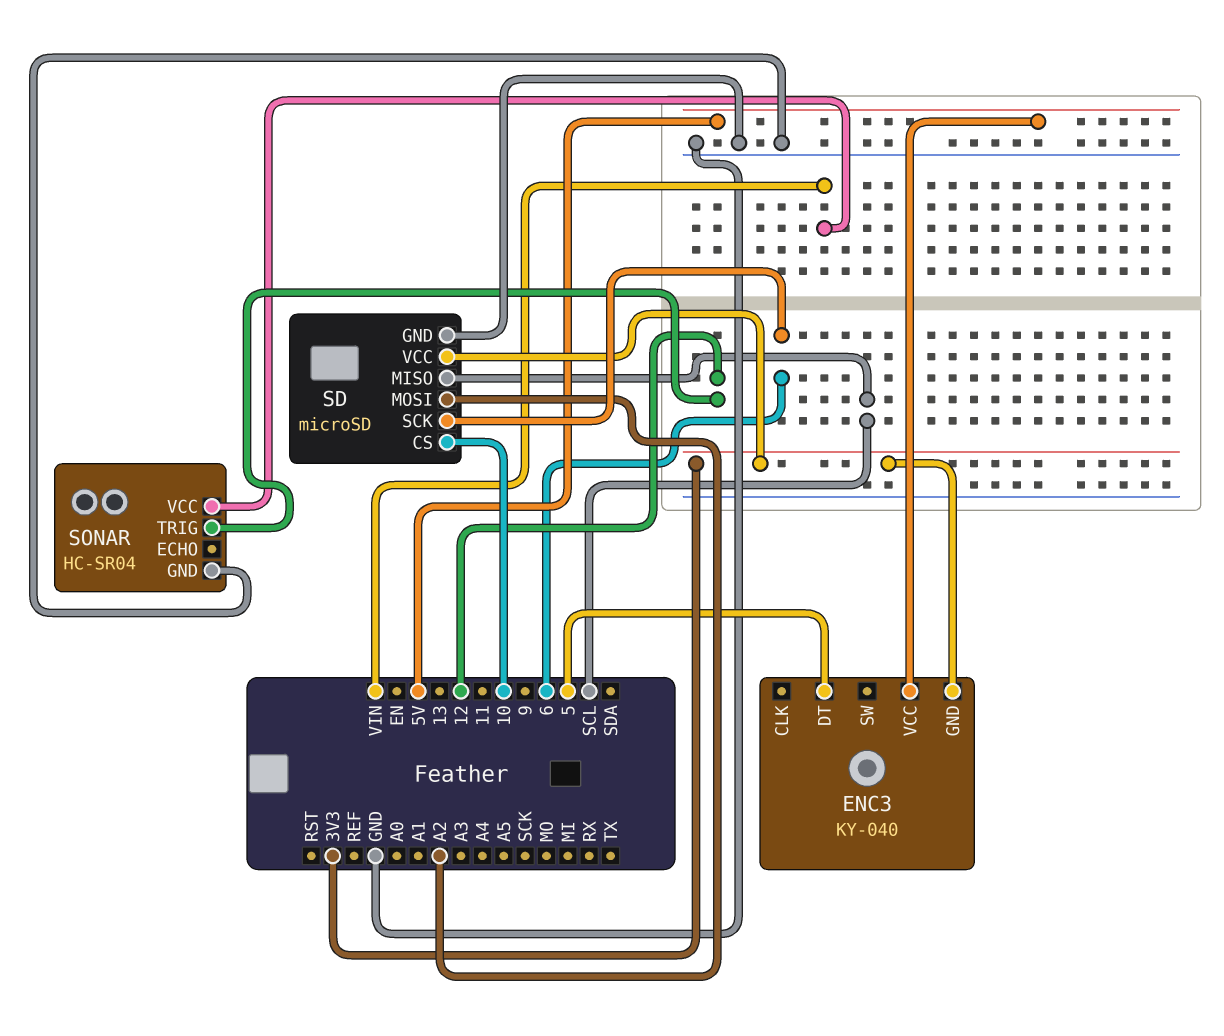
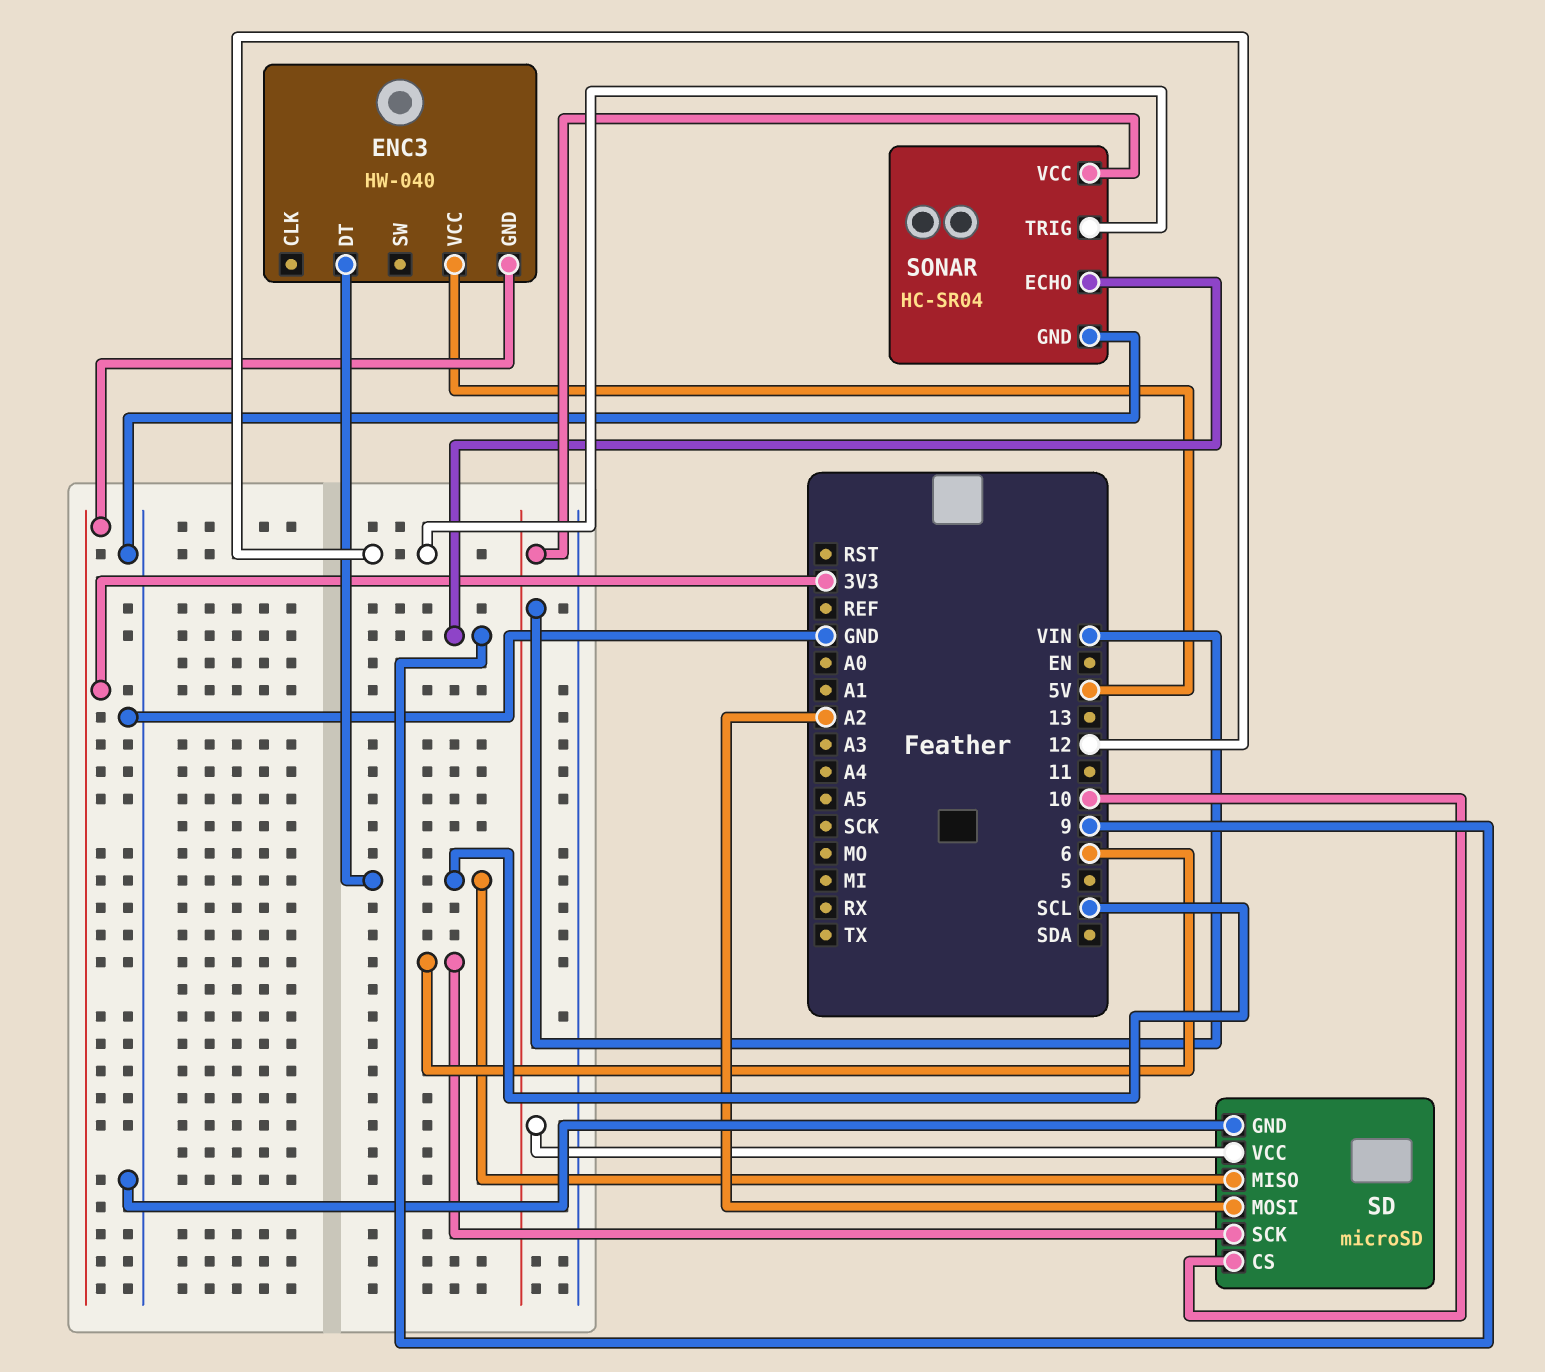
ENC3: KY-040 -> HW-040
ENC3 pin DT: 5 -> SCL
SD pin VCC: 3V3 -> VIN
SONAR pin ECHO: none -> 9

